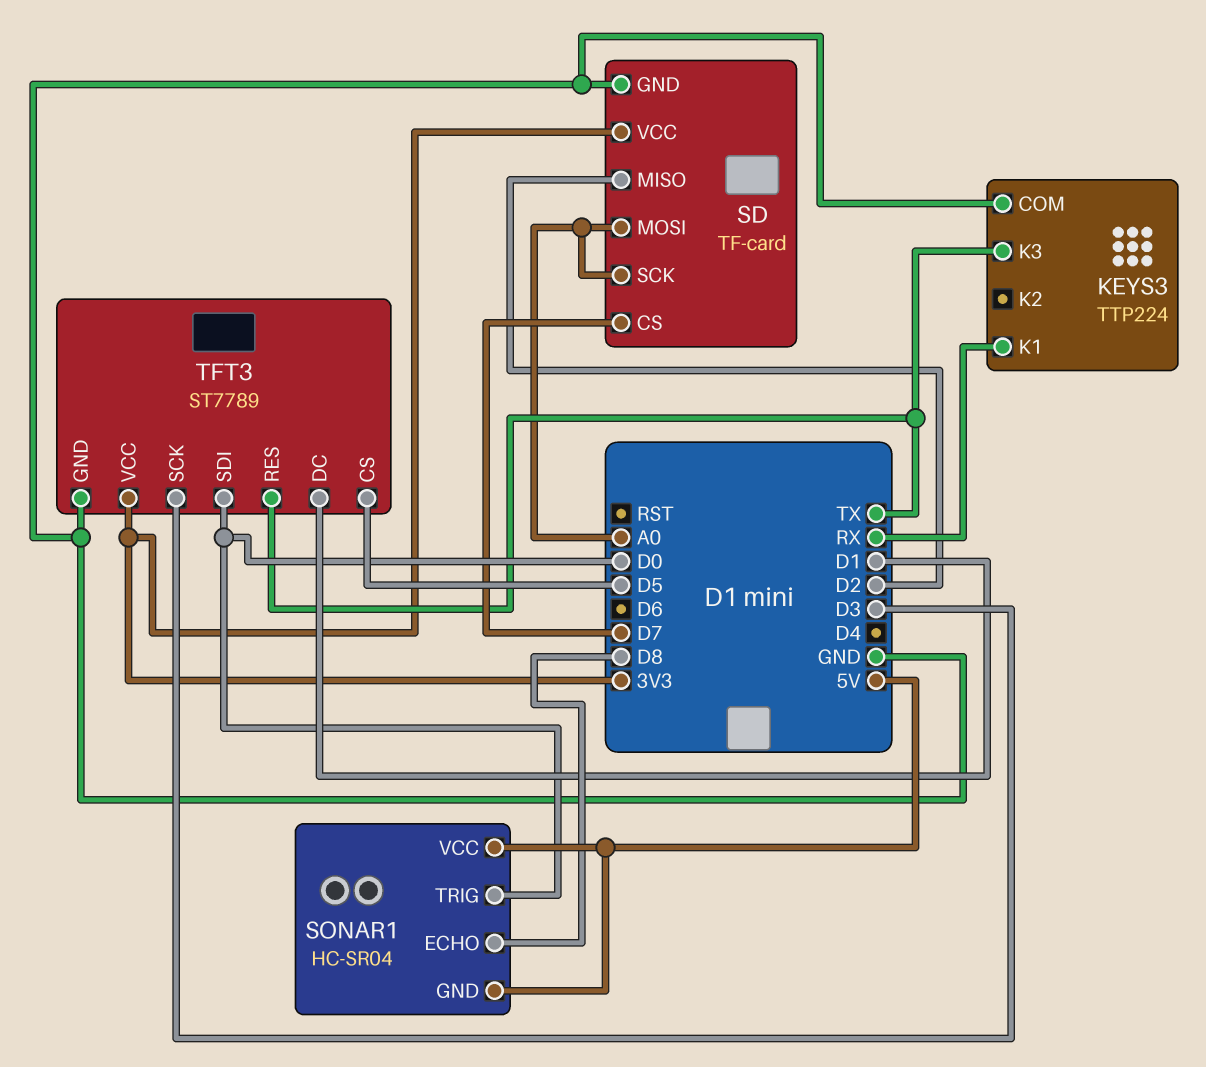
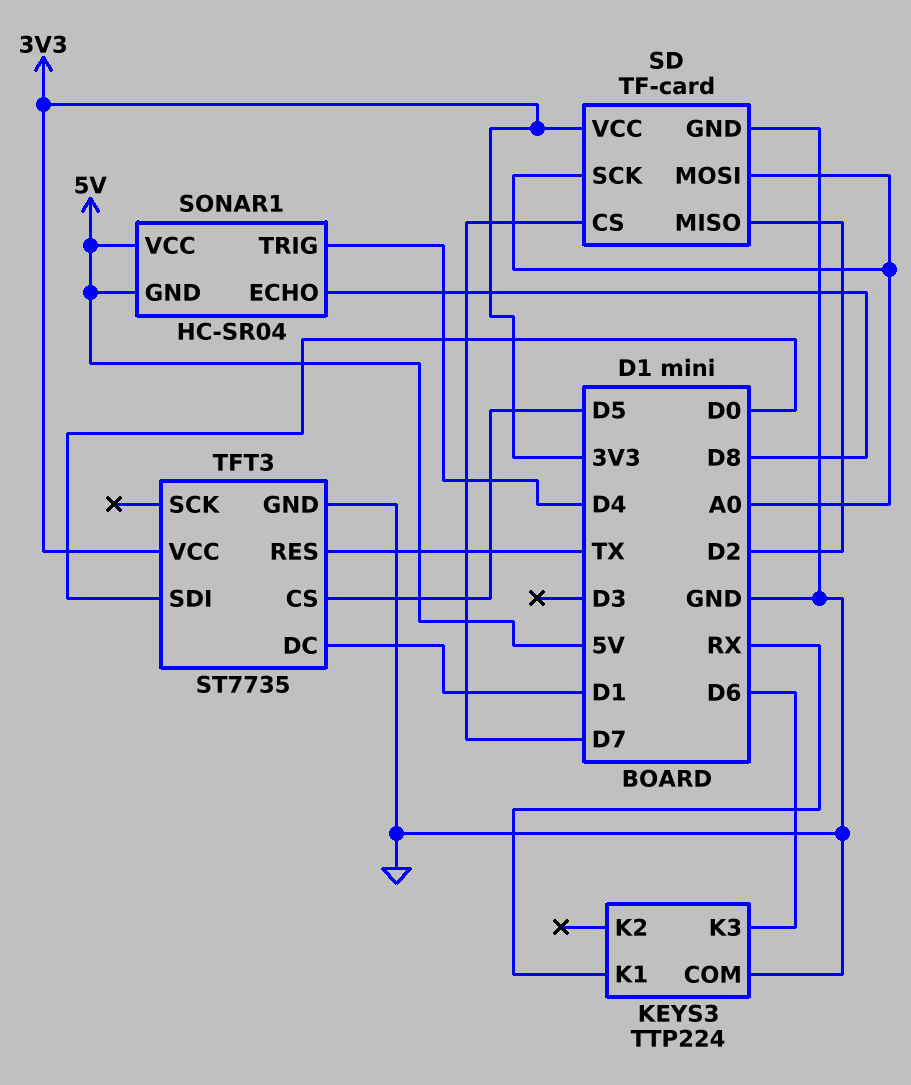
KEYS3 pin K3: TX -> D6
SONAR1 pin TRIG: D0 -> D4
TFT3: ST7789 -> ST7735
TFT3 pin SCK: D3 -> none

